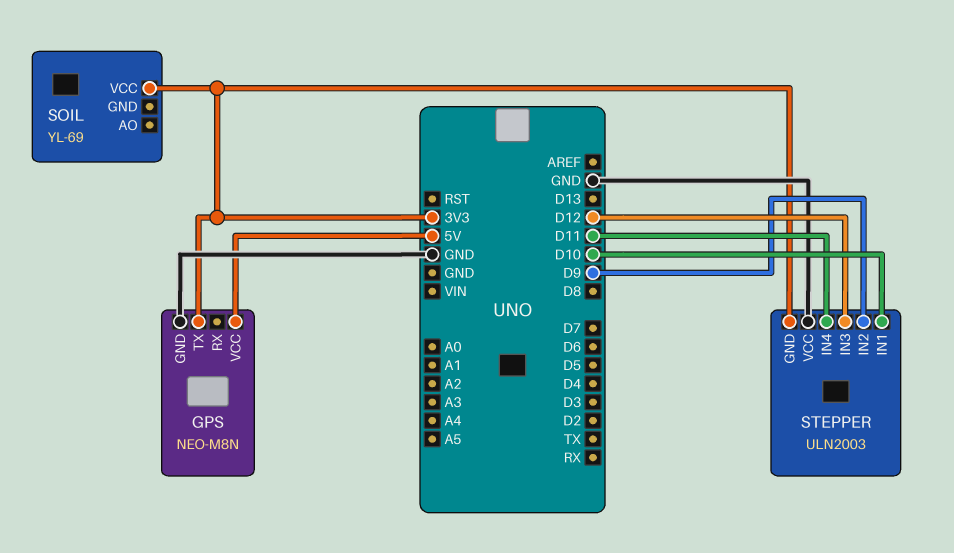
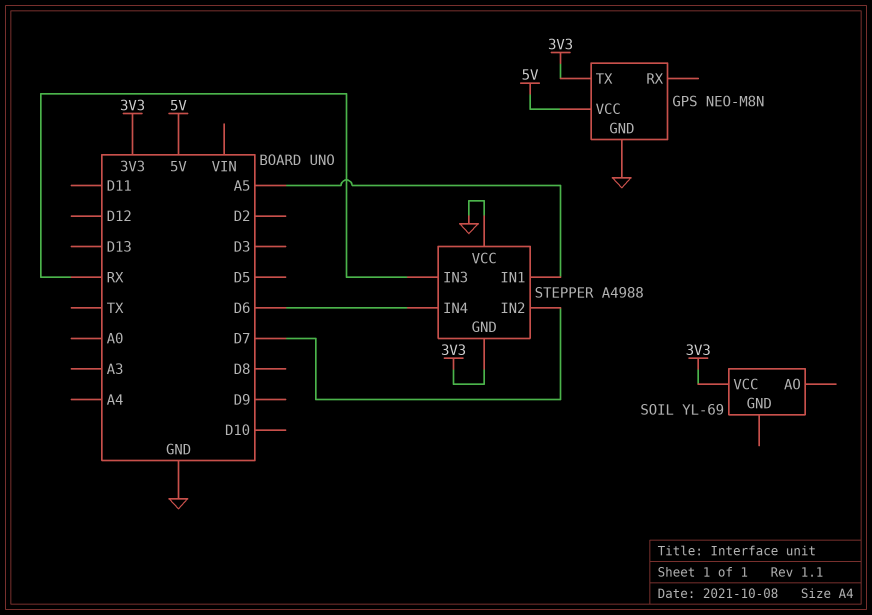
STEPPER: ULN2003 -> A4988
STEPPER pin IN1: D10 -> A5
STEPPER pin IN2: D9 -> D7
STEPPER pin IN3: D12 -> RX
STEPPER pin IN4: D11 -> D6

